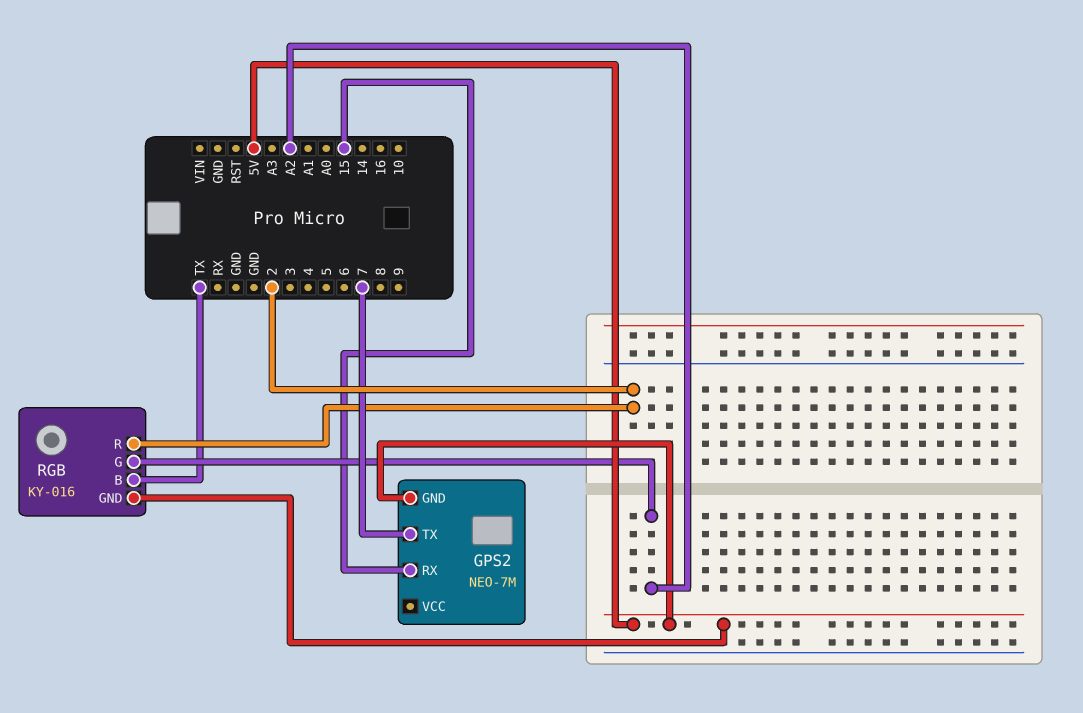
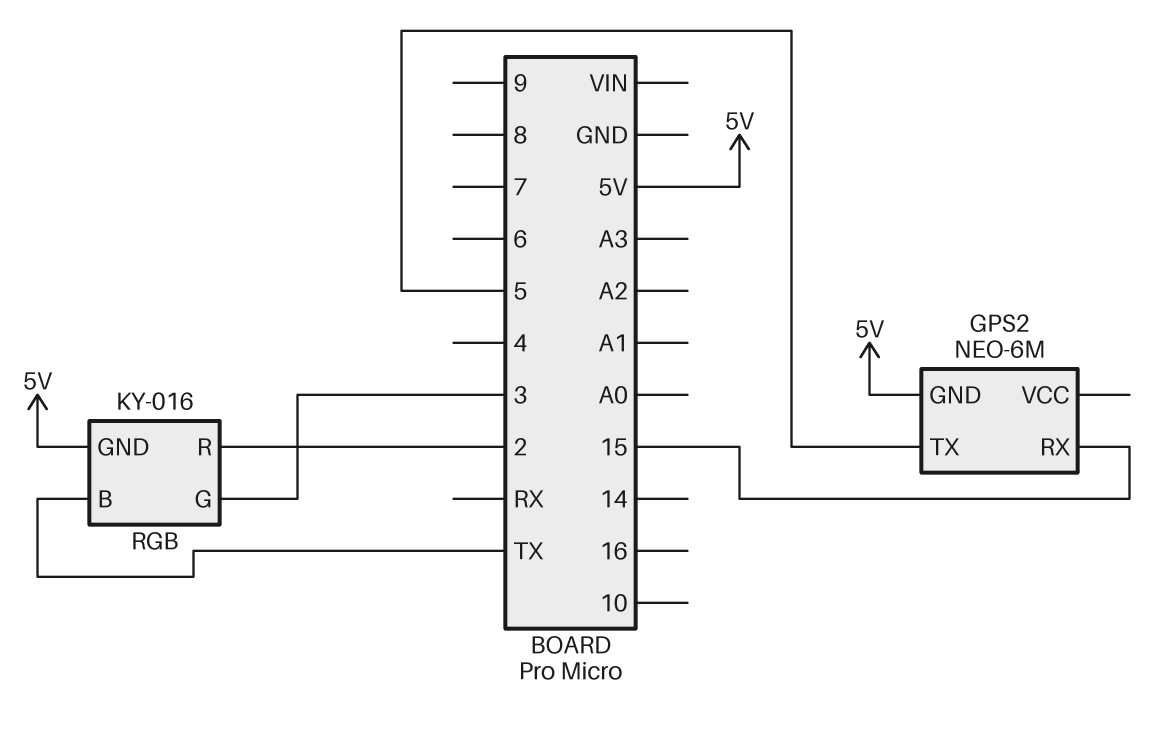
GPS2: NEO-7M -> NEO-6M
GPS2 pin TX: 7 -> 5
RGB pin G: A2 -> 3

